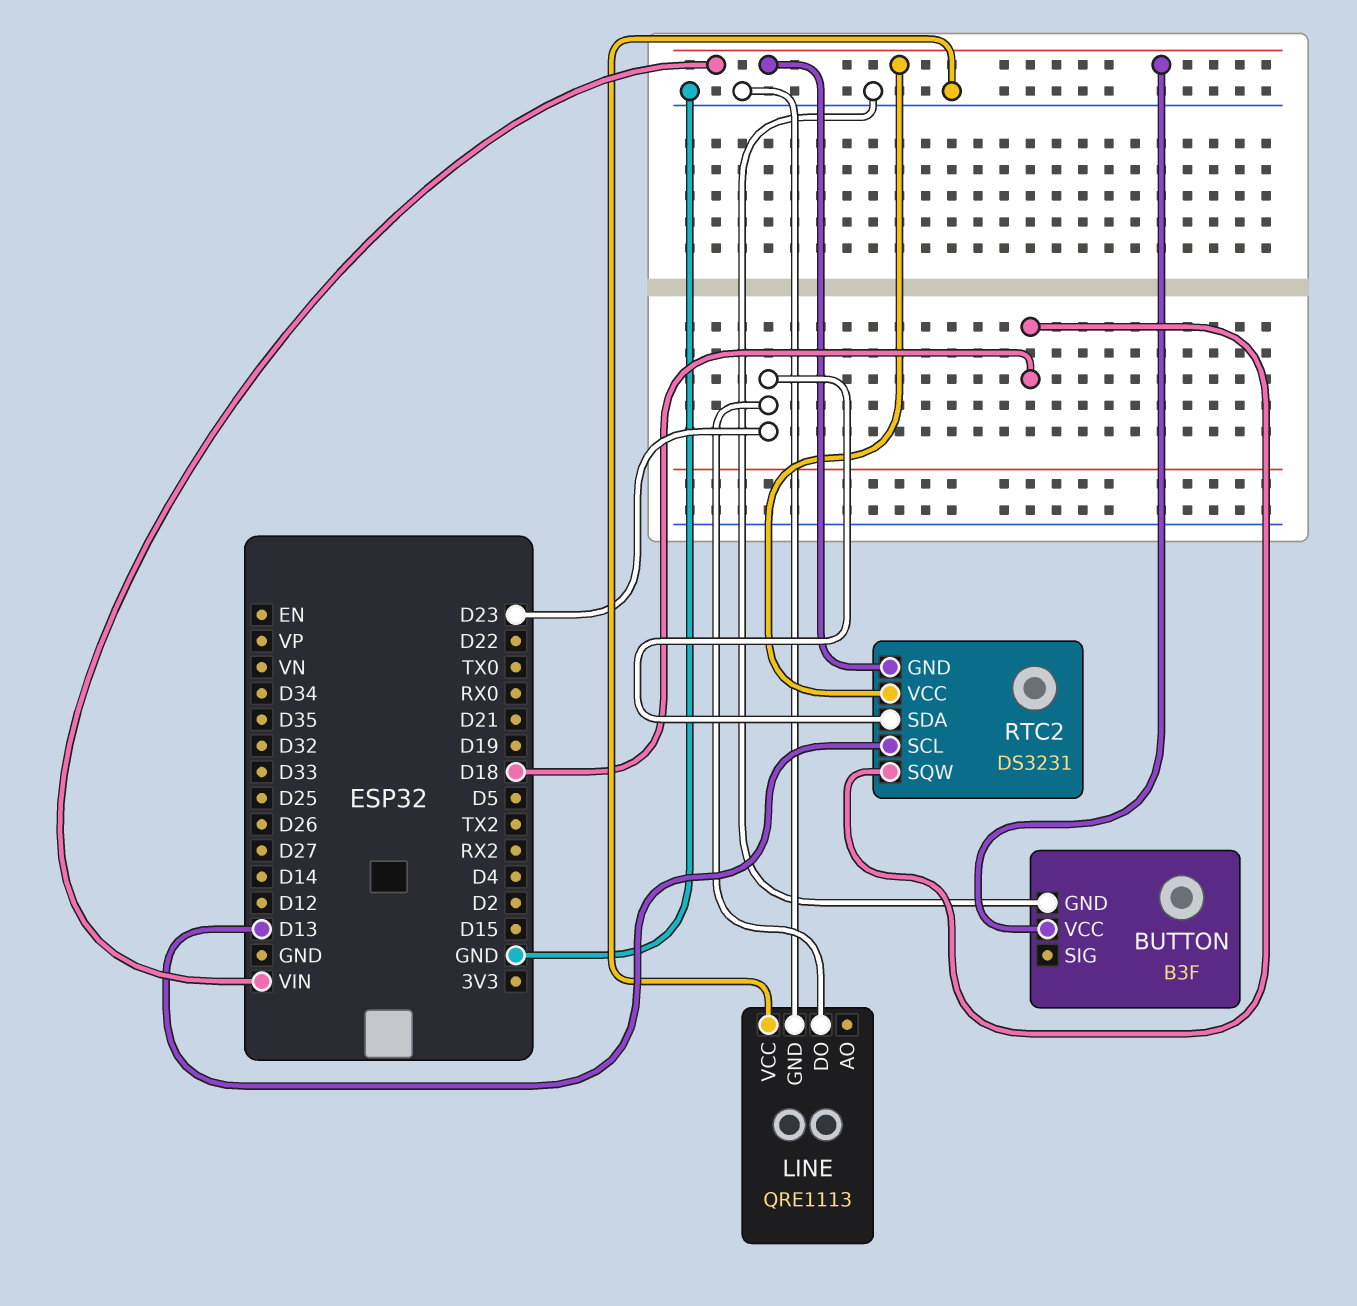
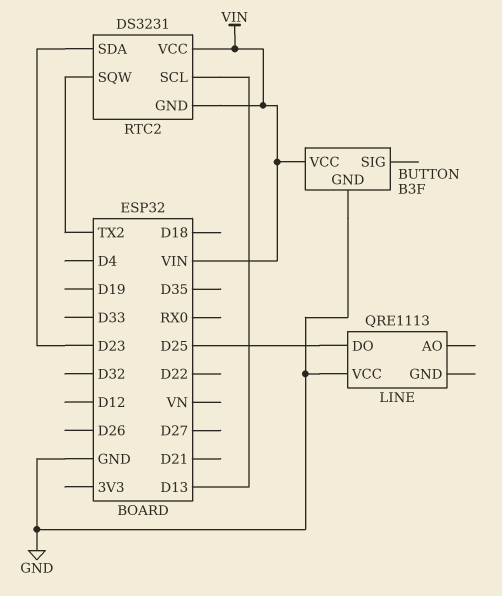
LINE pin DO: D23 -> D25
LINE pin GND: GND -> none
RTC2 pin SQW: D18 -> TX2

